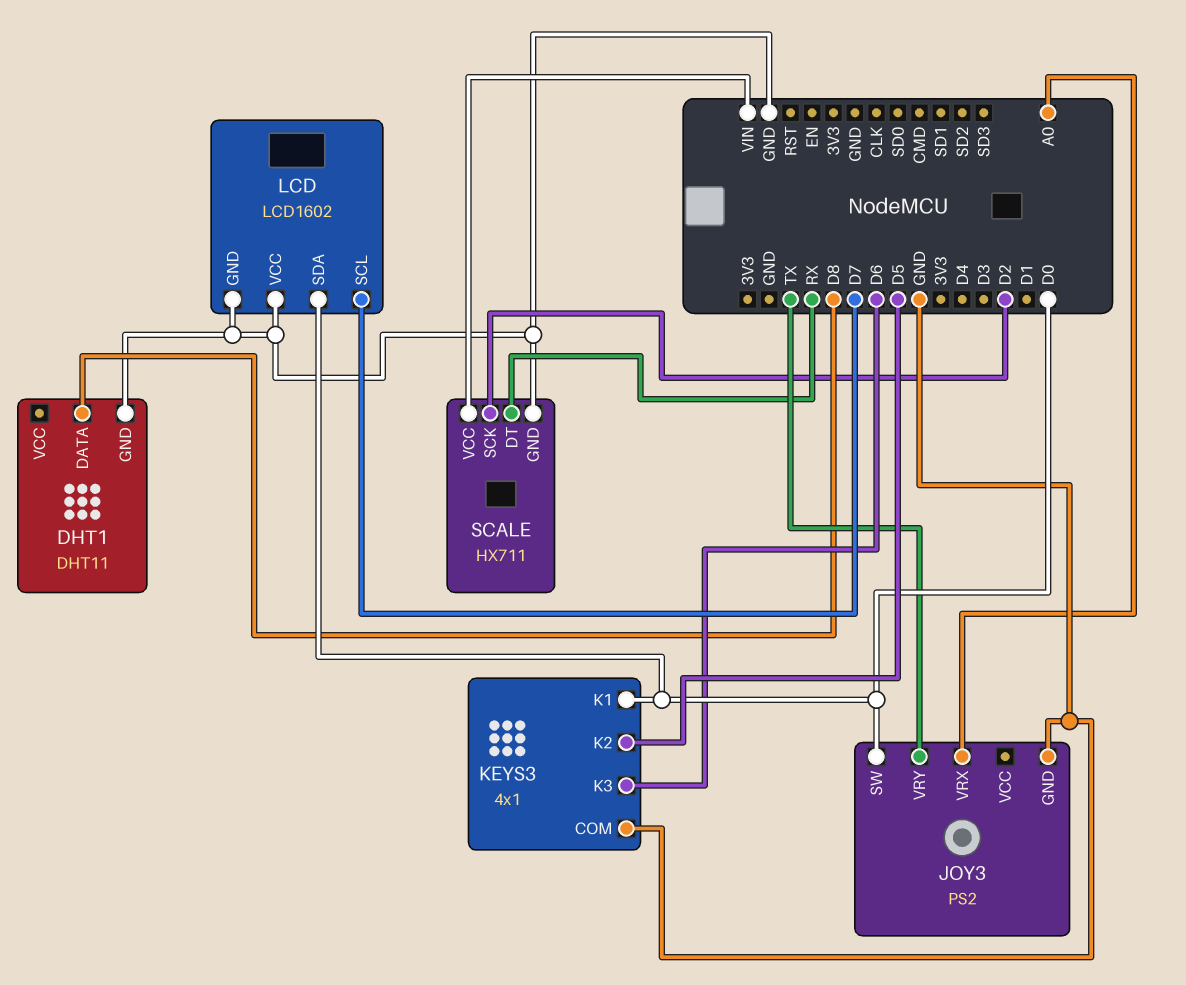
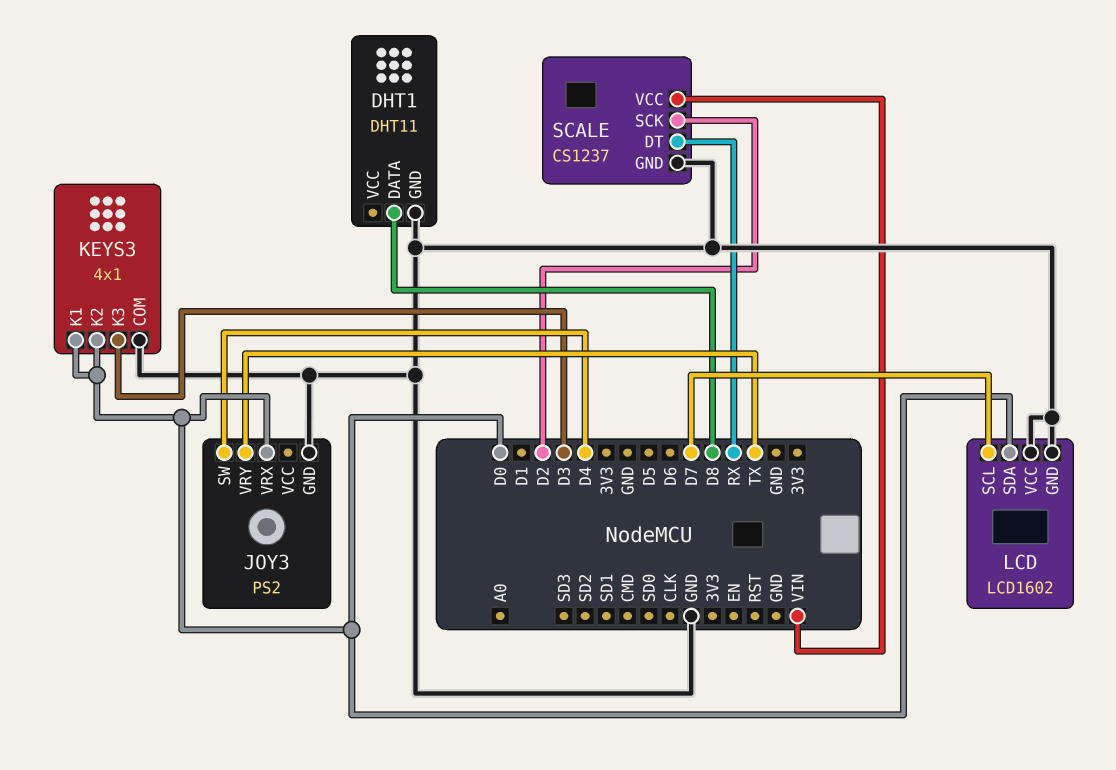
JOY3 pin SW: D0 -> D4
JOY3 pin VRX: A0 -> D0
KEYS3 pin K2: D5 -> D0
KEYS3 pin K3: D6 -> D3
SCALE: HX711 -> CS1237

